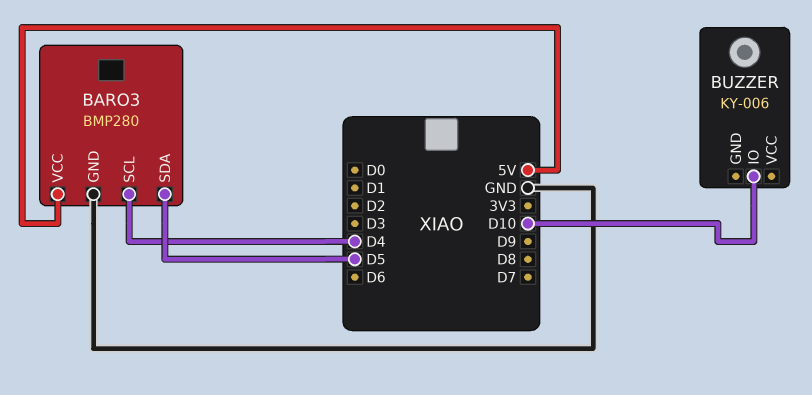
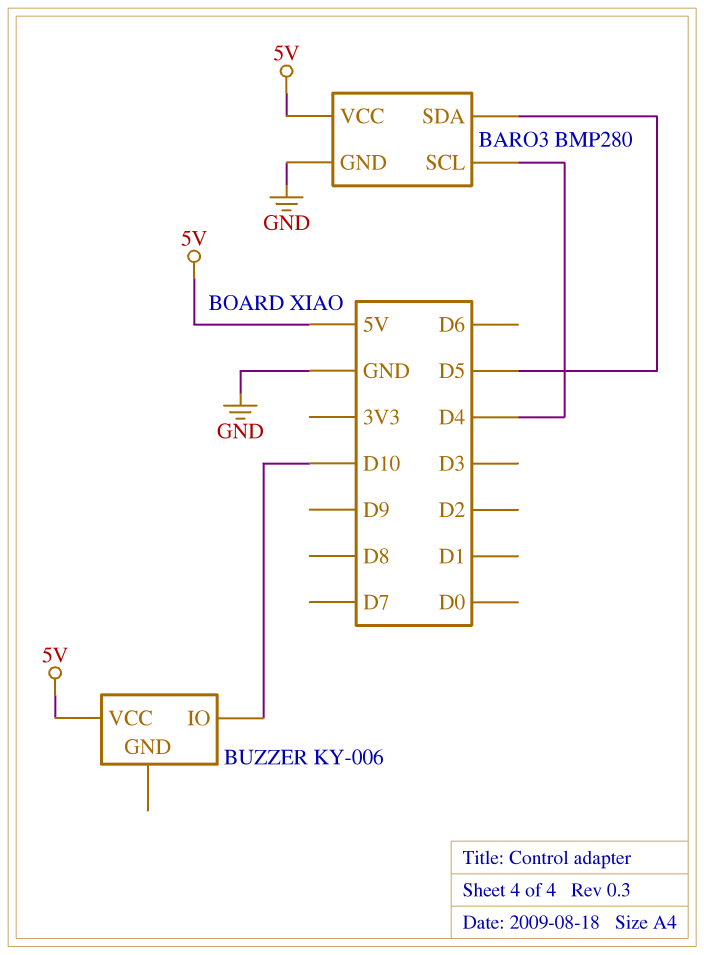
BUZZER pin VCC: none -> 5V

